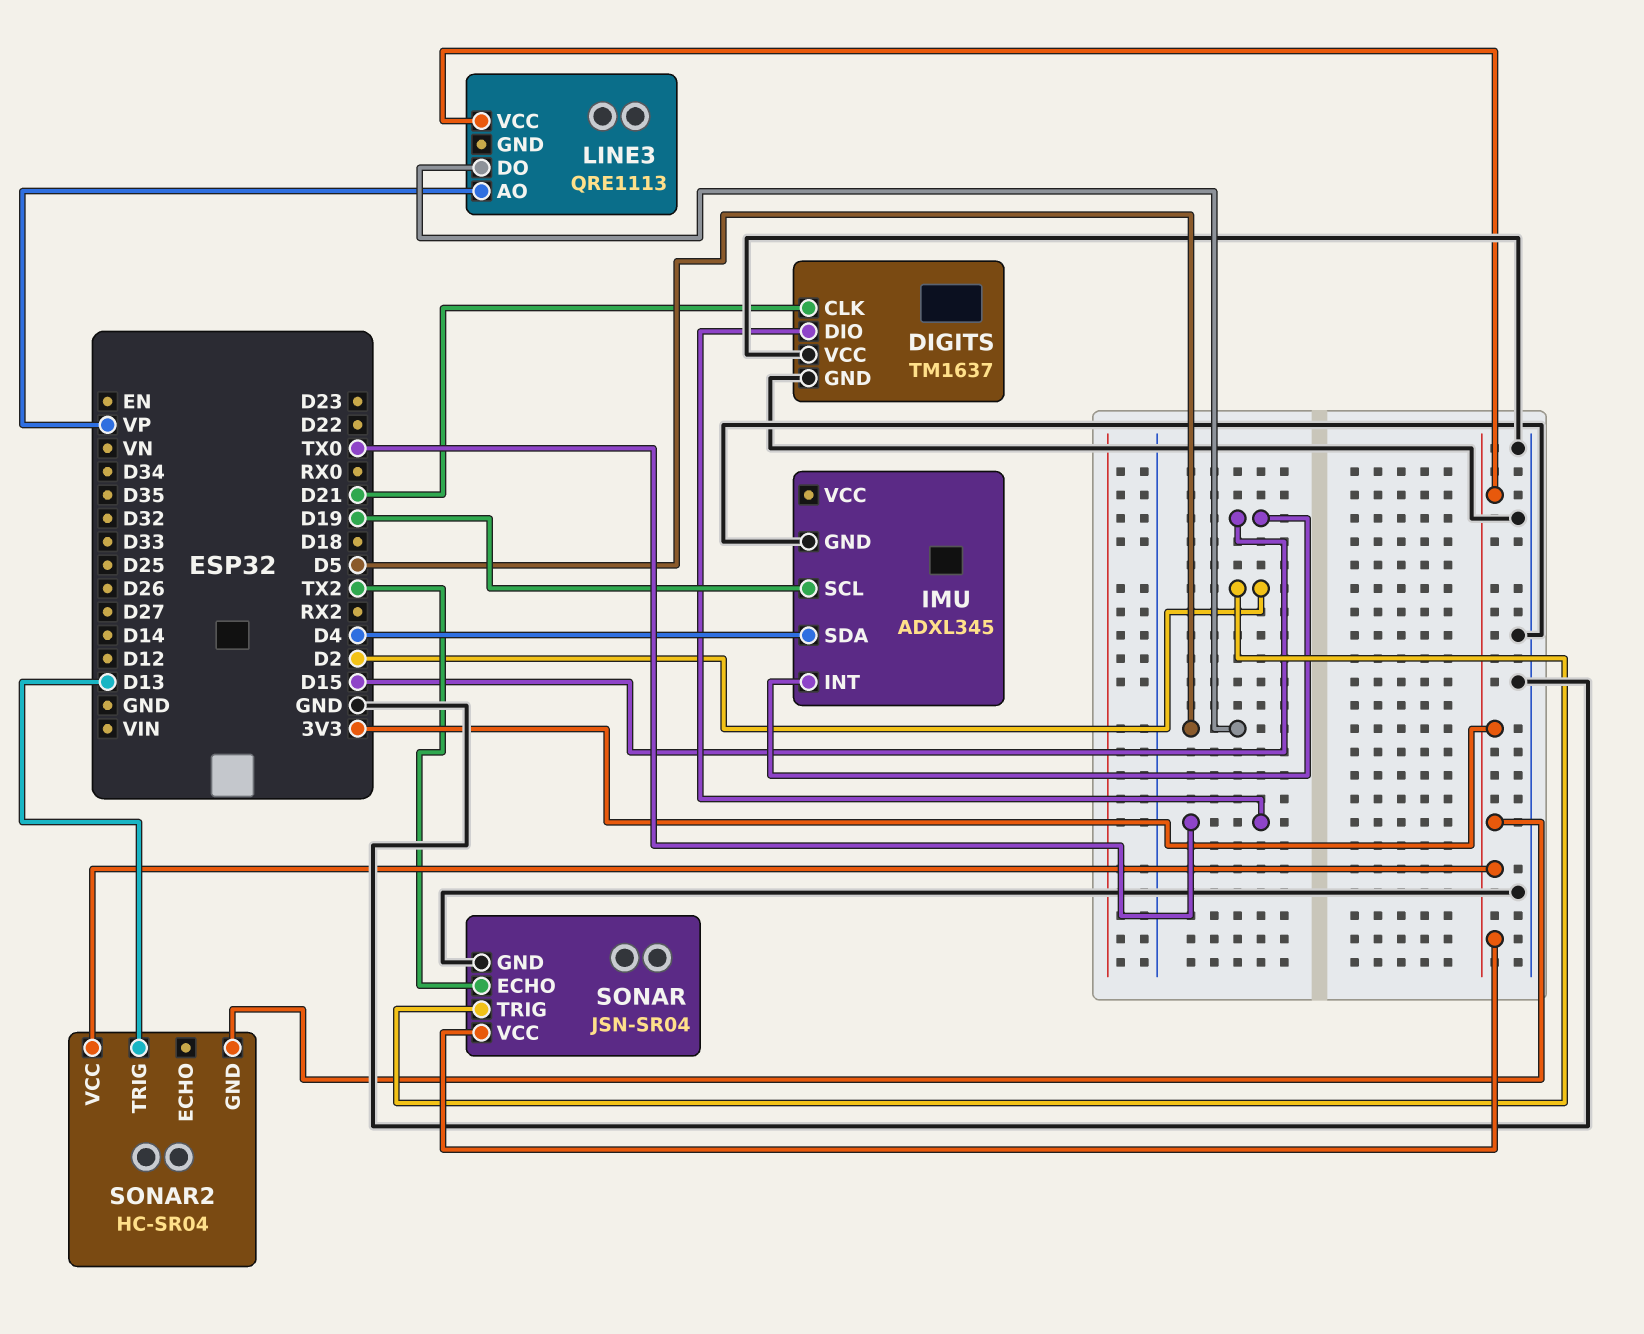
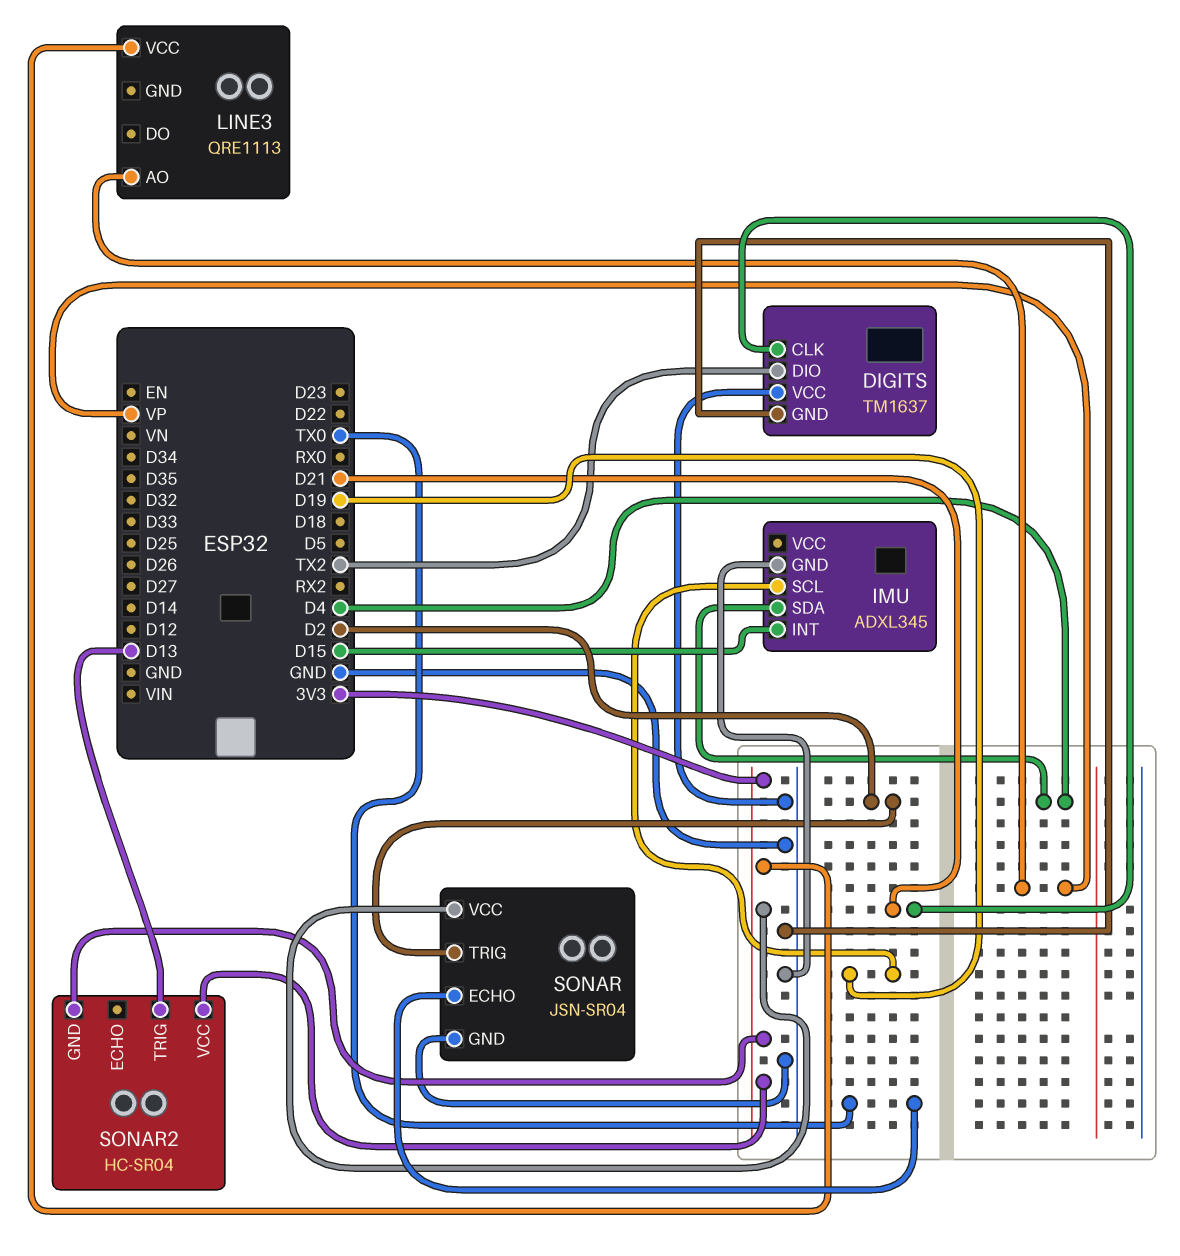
DIGITS pin DIO: TX0 -> TX2
LINE3 pin DO: D5 -> none
SONAR pin ECHO: TX2 -> TX0

